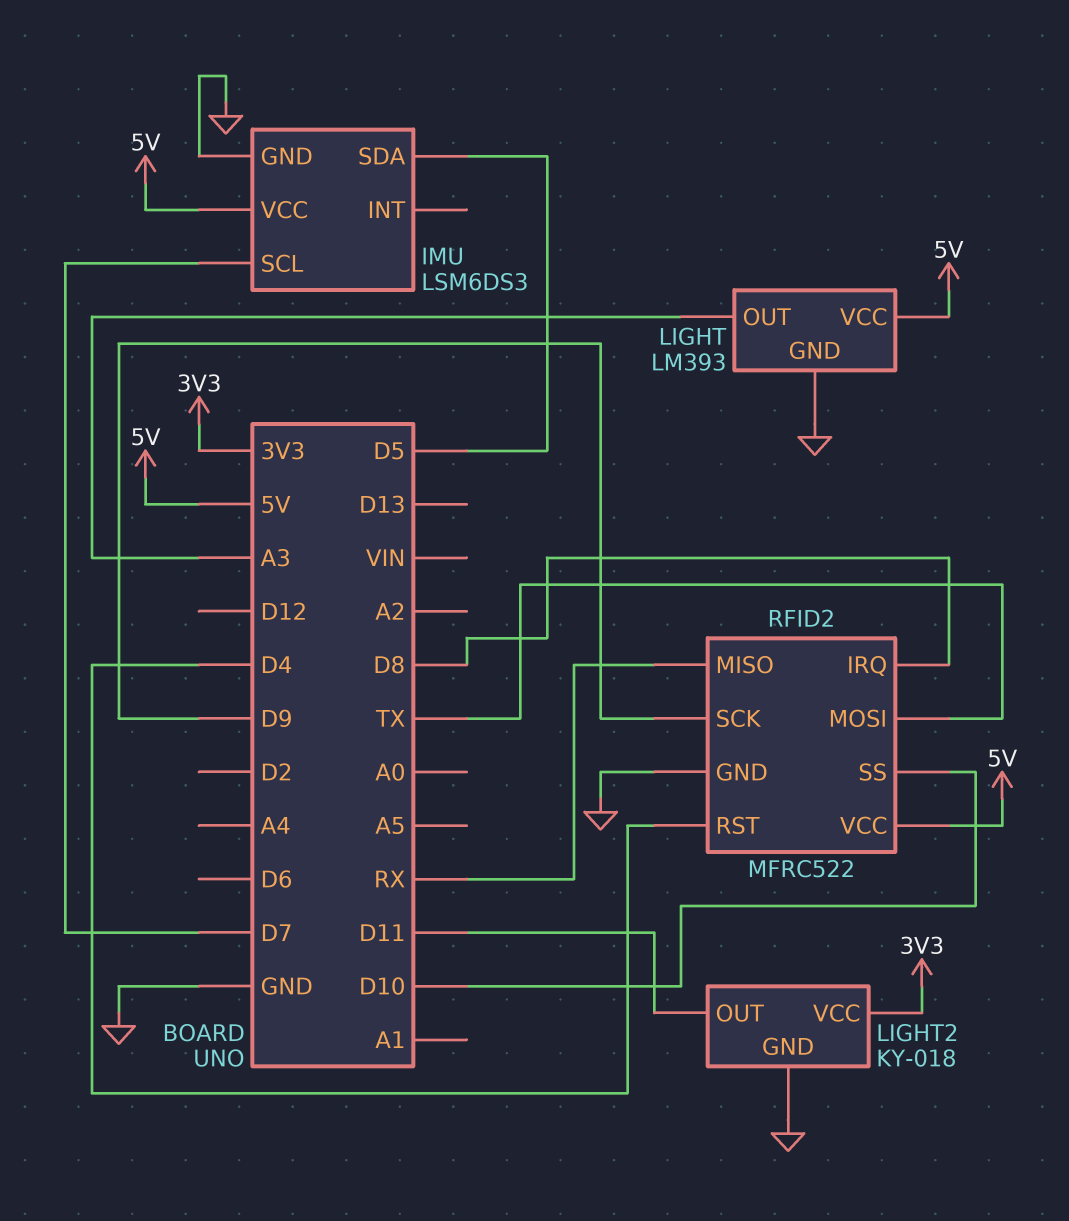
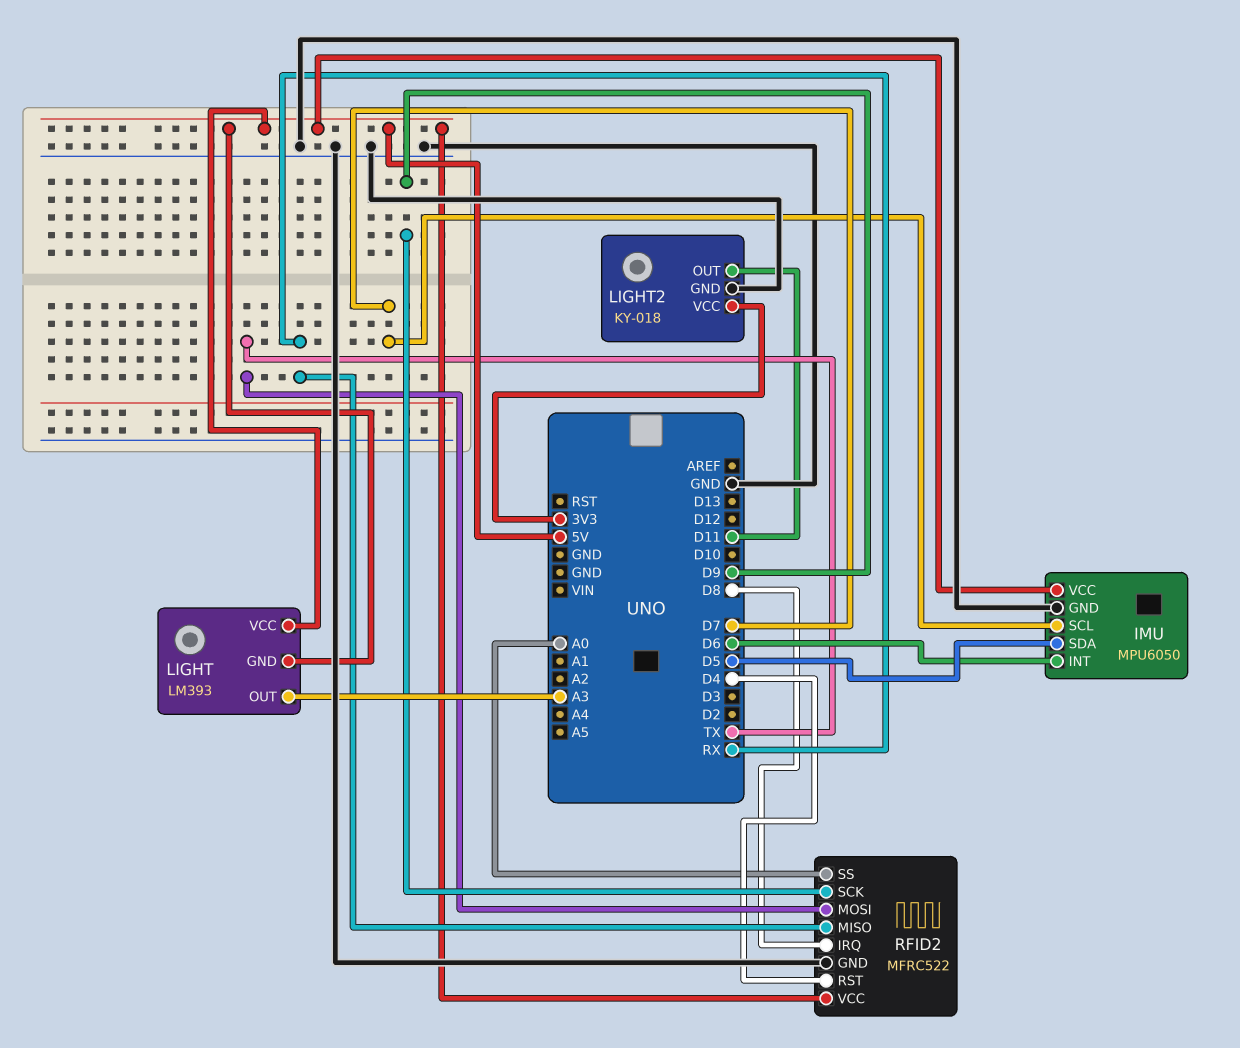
IMU: LSM6DS3 -> MPU6050
IMU pin INT: none -> D6
LIGHT pin GND: GND -> 5V
RFID2 pin SS: D10 -> A0

